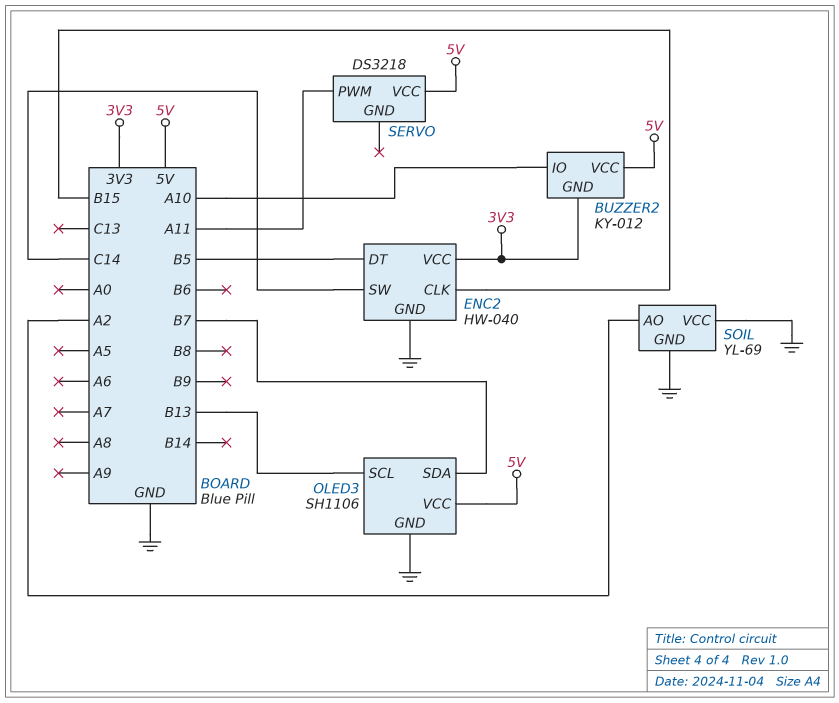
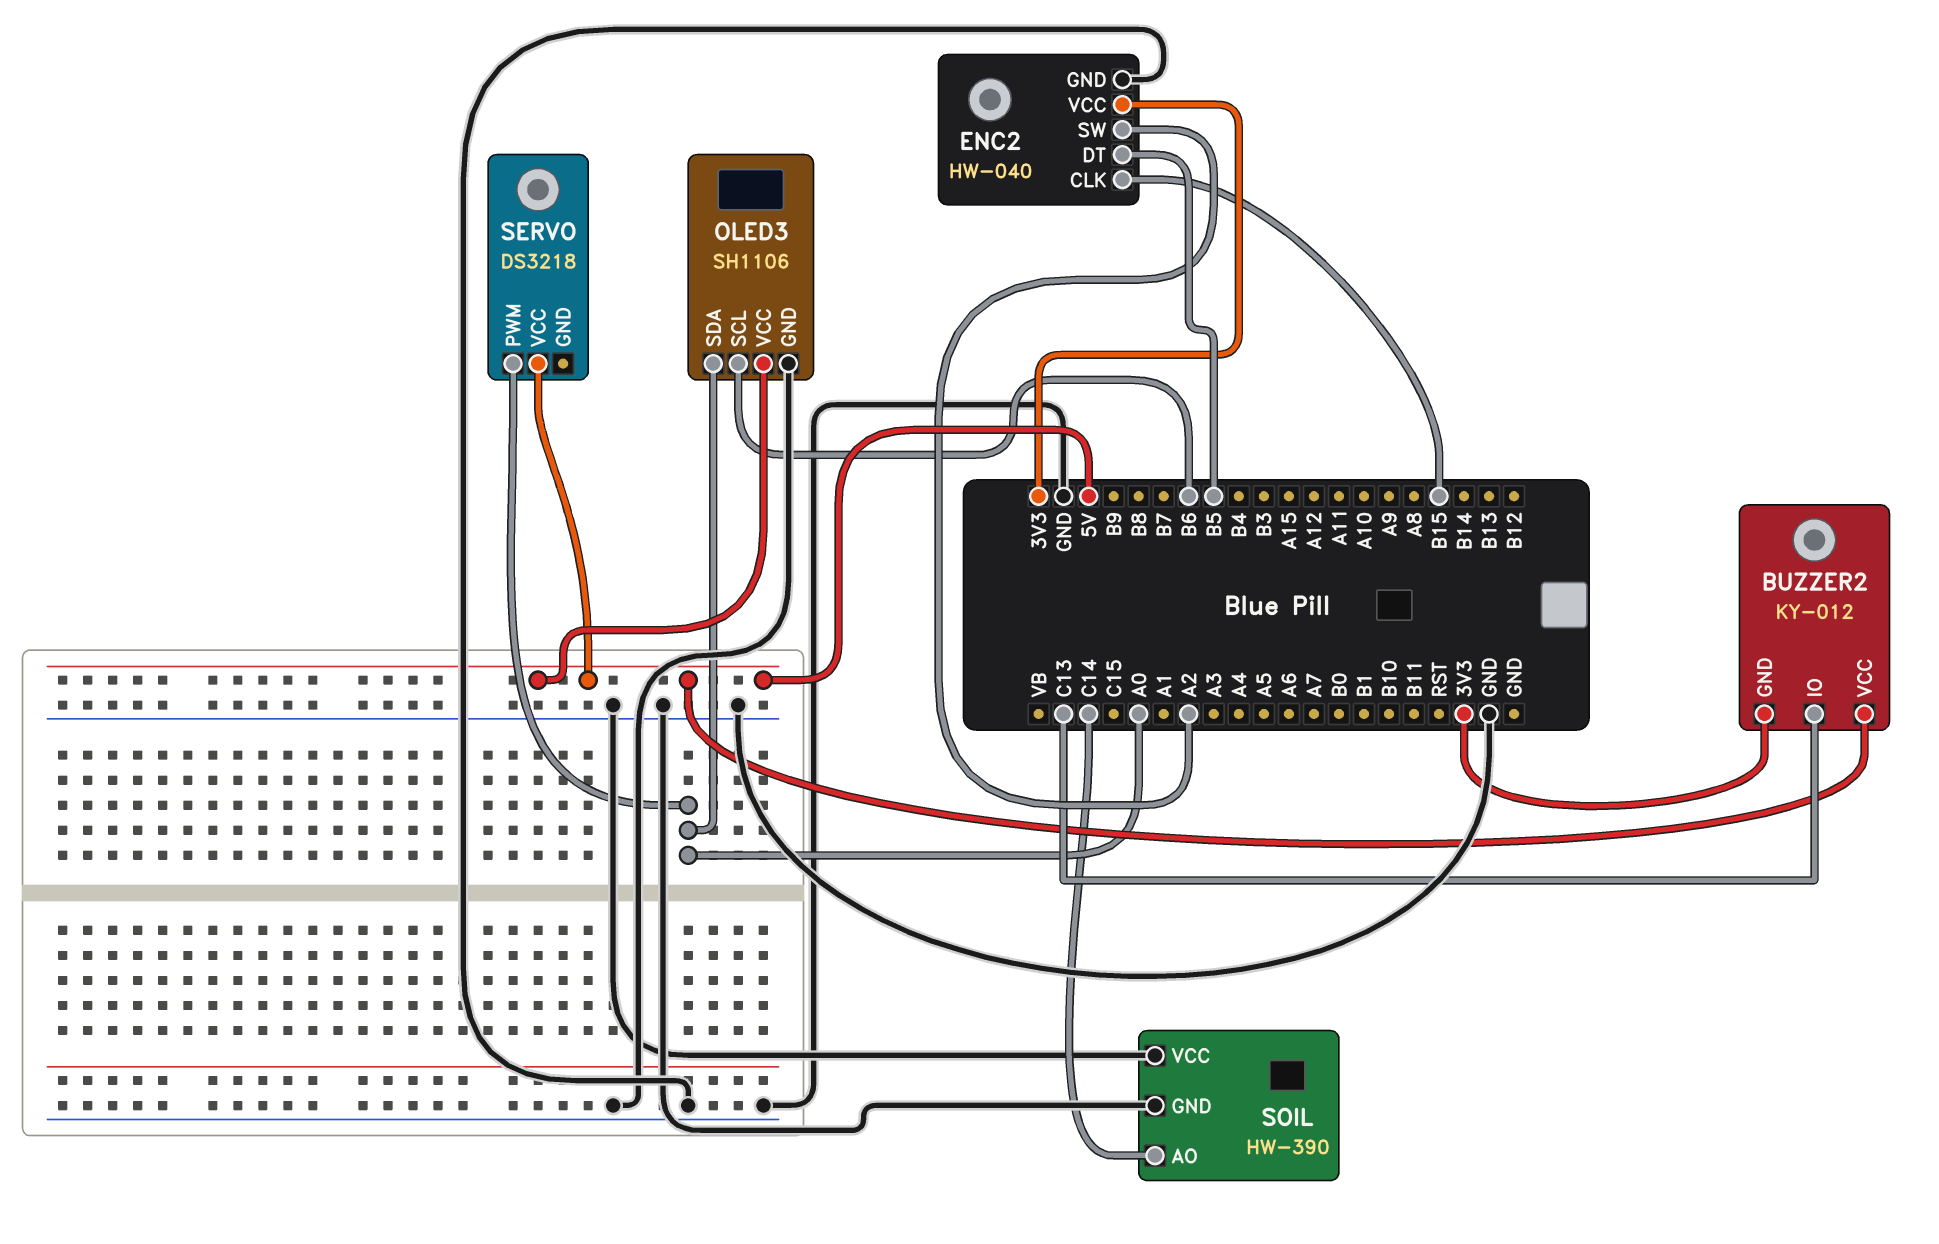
BUZZER2 pin IO: A10 -> C13
ENC2 pin SW: C14 -> A2
OLED3 pin SCL: B13 -> B6
OLED3 pin SDA: B7 -> A0
SERVO pin PWM: A11 -> A0
SOIL: YL-69 -> HW-390
SOIL pin AO: A2 -> C14

